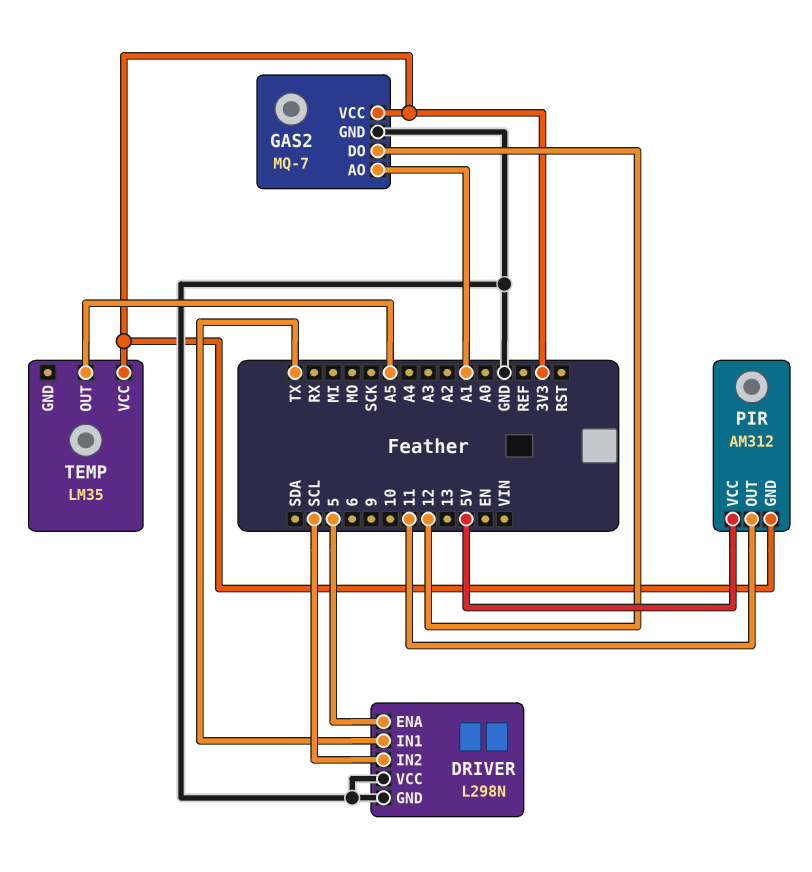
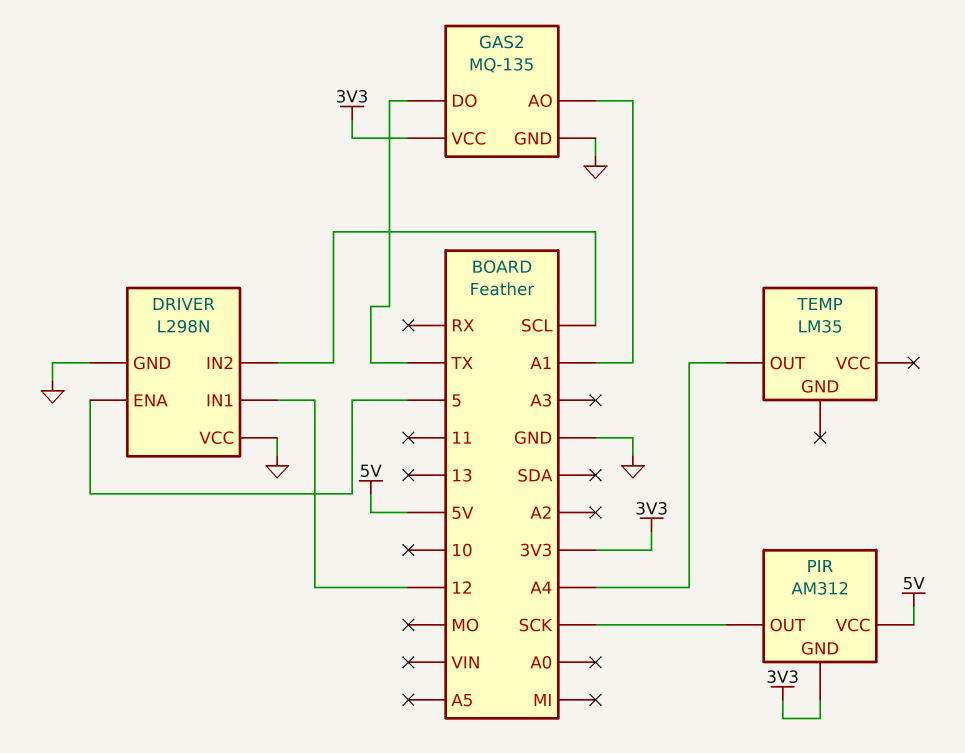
DRIVER pin IN1: TX -> 12
GAS2: MQ-7 -> MQ-135
GAS2 pin DO: 12 -> TX
PIR pin OUT: 11 -> SCK
TEMP pin OUT: A5 -> A4
TEMP pin VCC: 3V3 -> none

